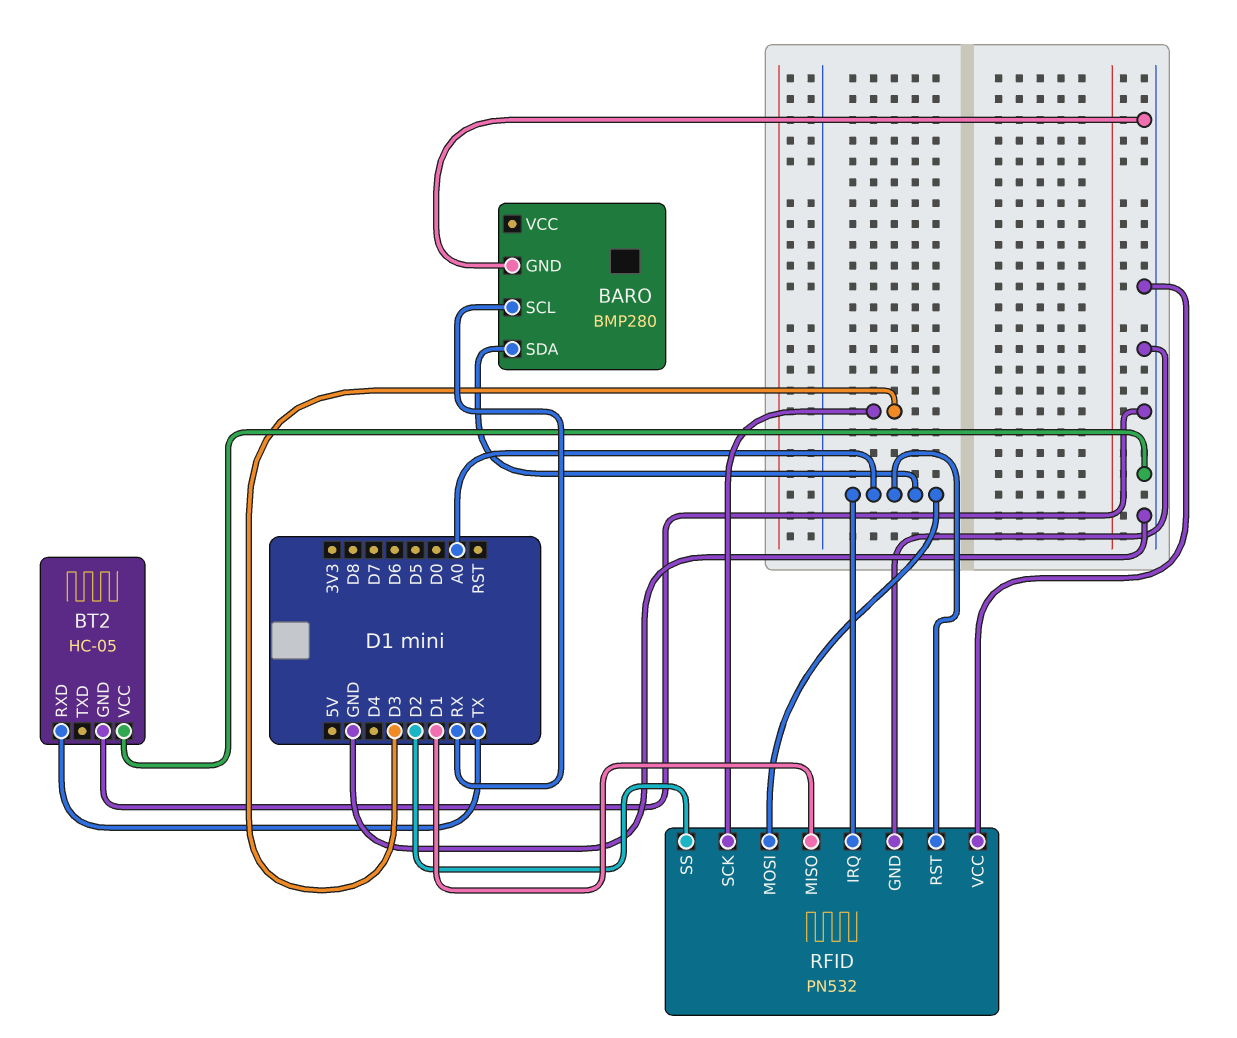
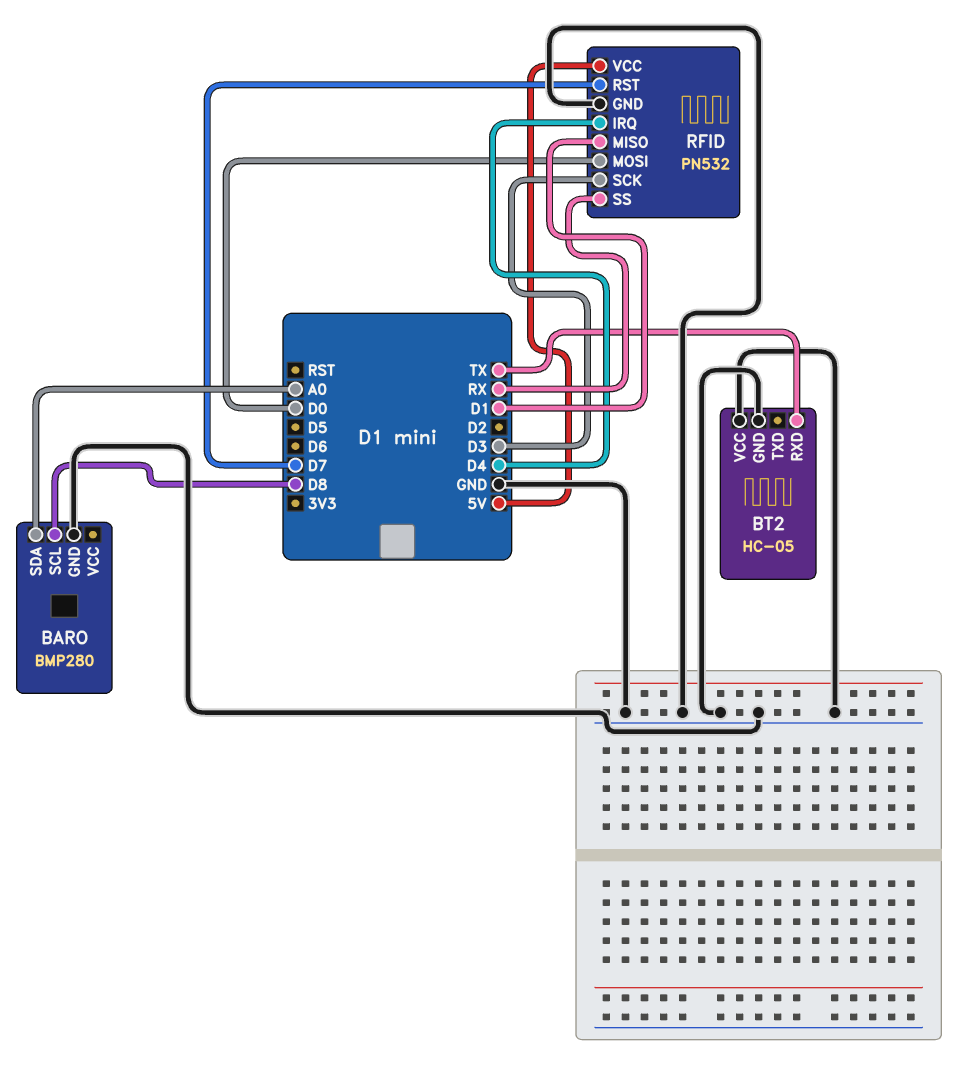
BARO pin SCL: RX -> D8
RFID pin IRQ: A0 -> D4
RFID pin MOSI: A0 -> D0
RFID pin RST: A0 -> D7
RFID pin SS: D2 -> RX
RFID pin VCC: GND -> 5V

